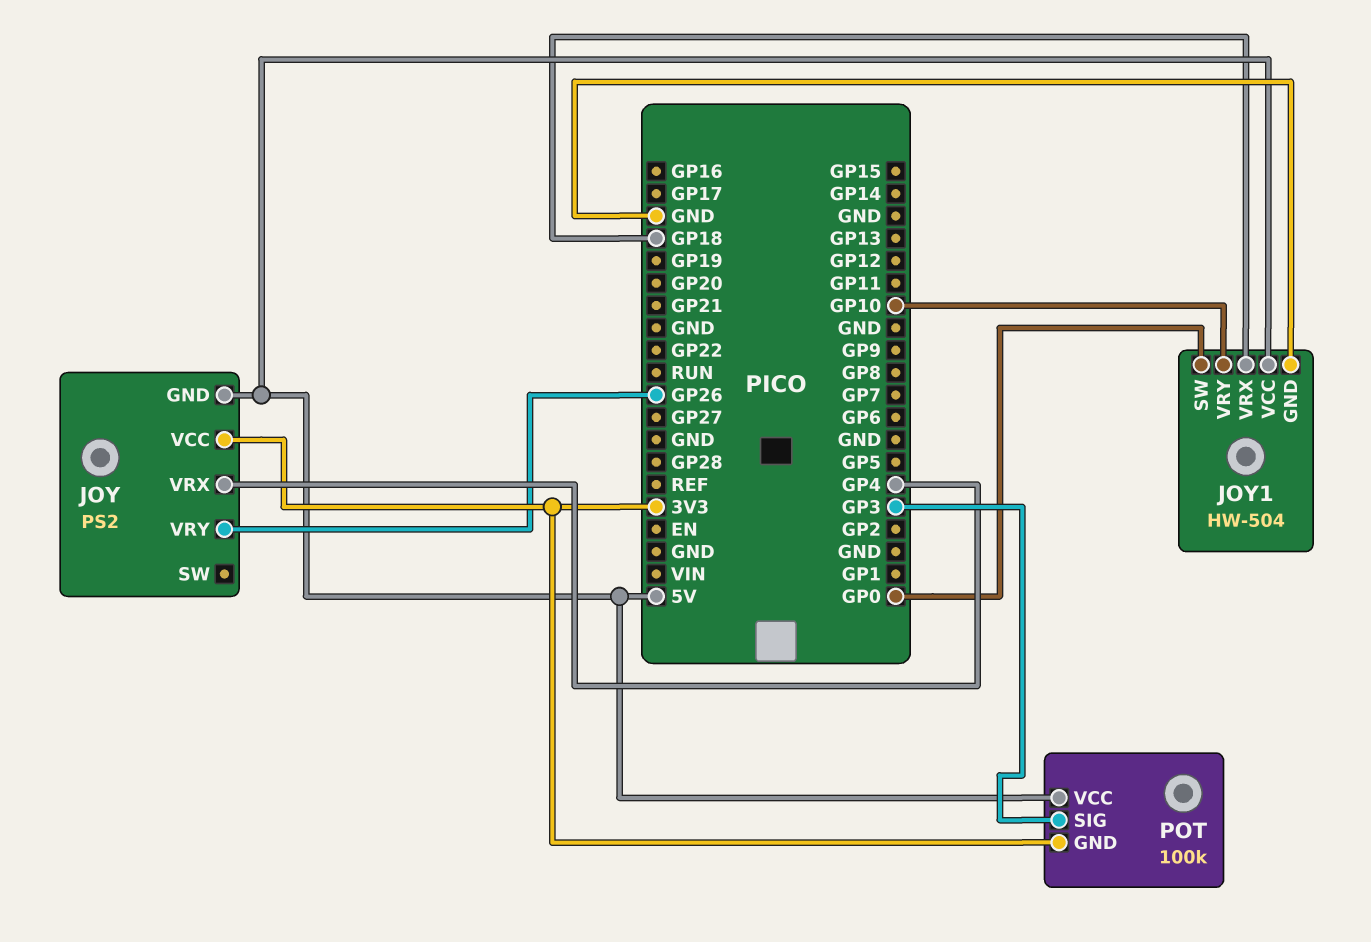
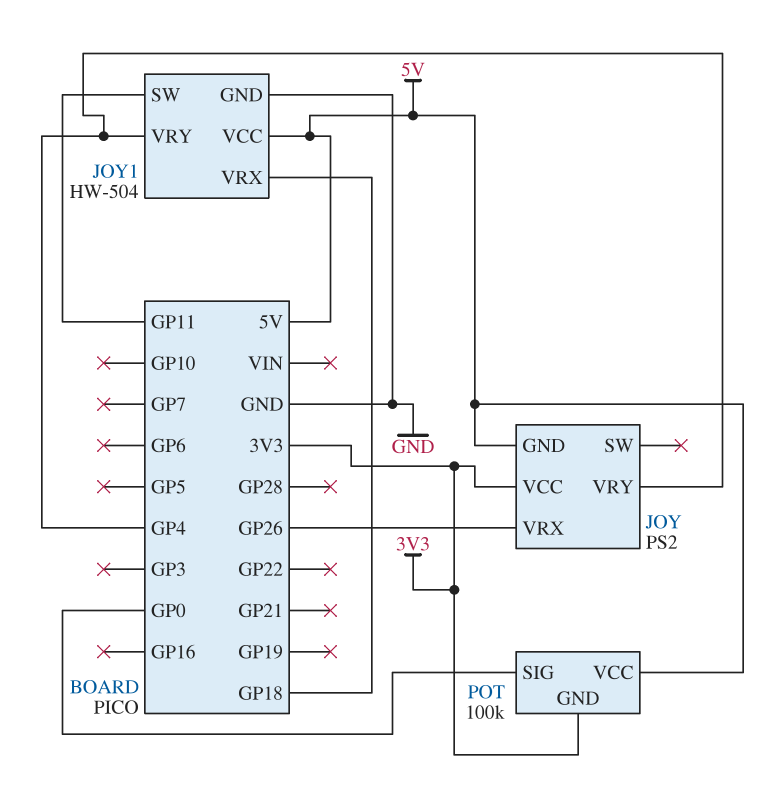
JOY pin VRX: GP4 -> GP26
JOY pin VRY: GP26 -> GP4
JOY1 pin SW: GP0 -> GP11
JOY1 pin VRY: GP10 -> GP4
POT pin SIG: GP3 -> GP0

